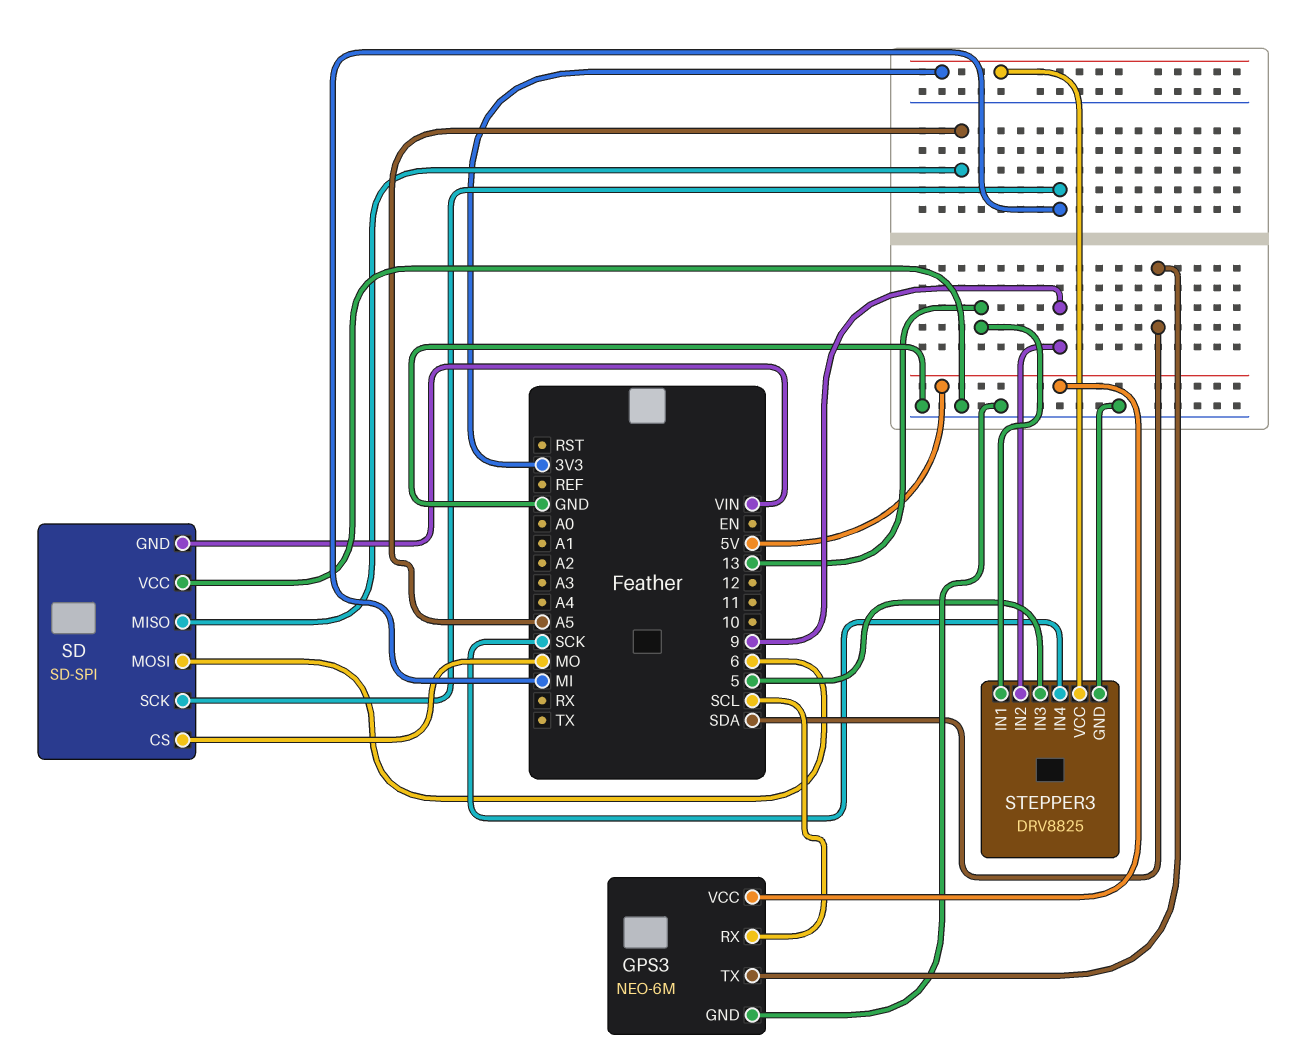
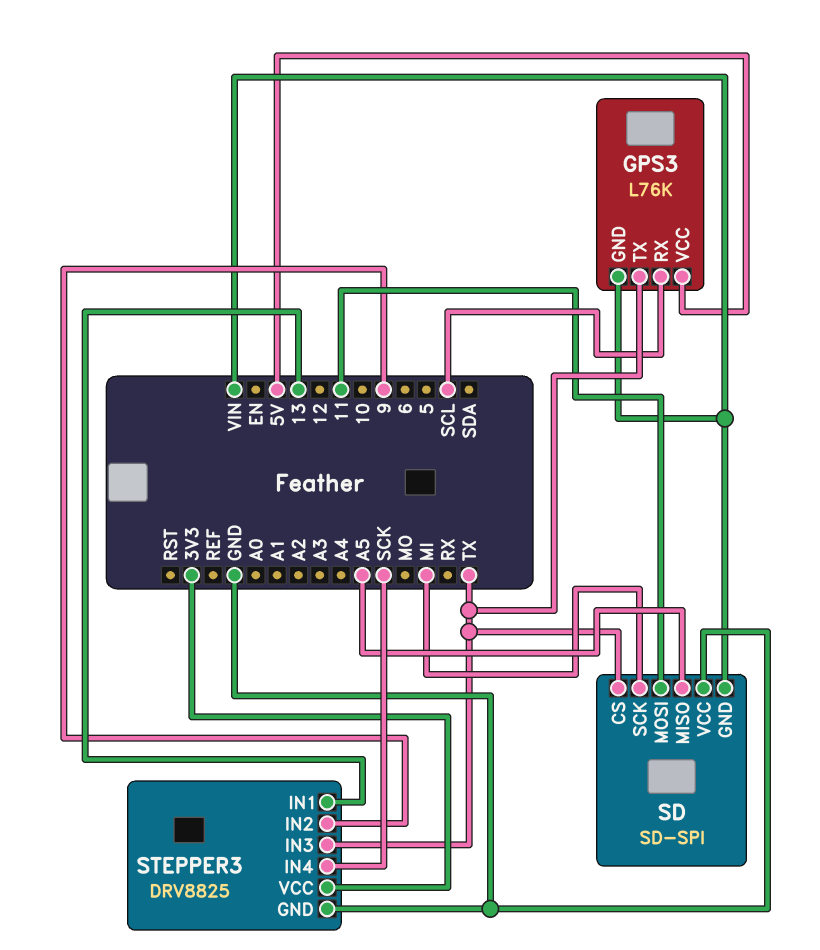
GPS3: NEO-6M -> L76K
GPS3 pin GND: GND -> VIN
GPS3 pin TX: SDA -> TX
SD pin CS: MO -> TX
SD pin MOSI: 6 -> 11
STEPPER3 pin IN3: 5 -> TX

